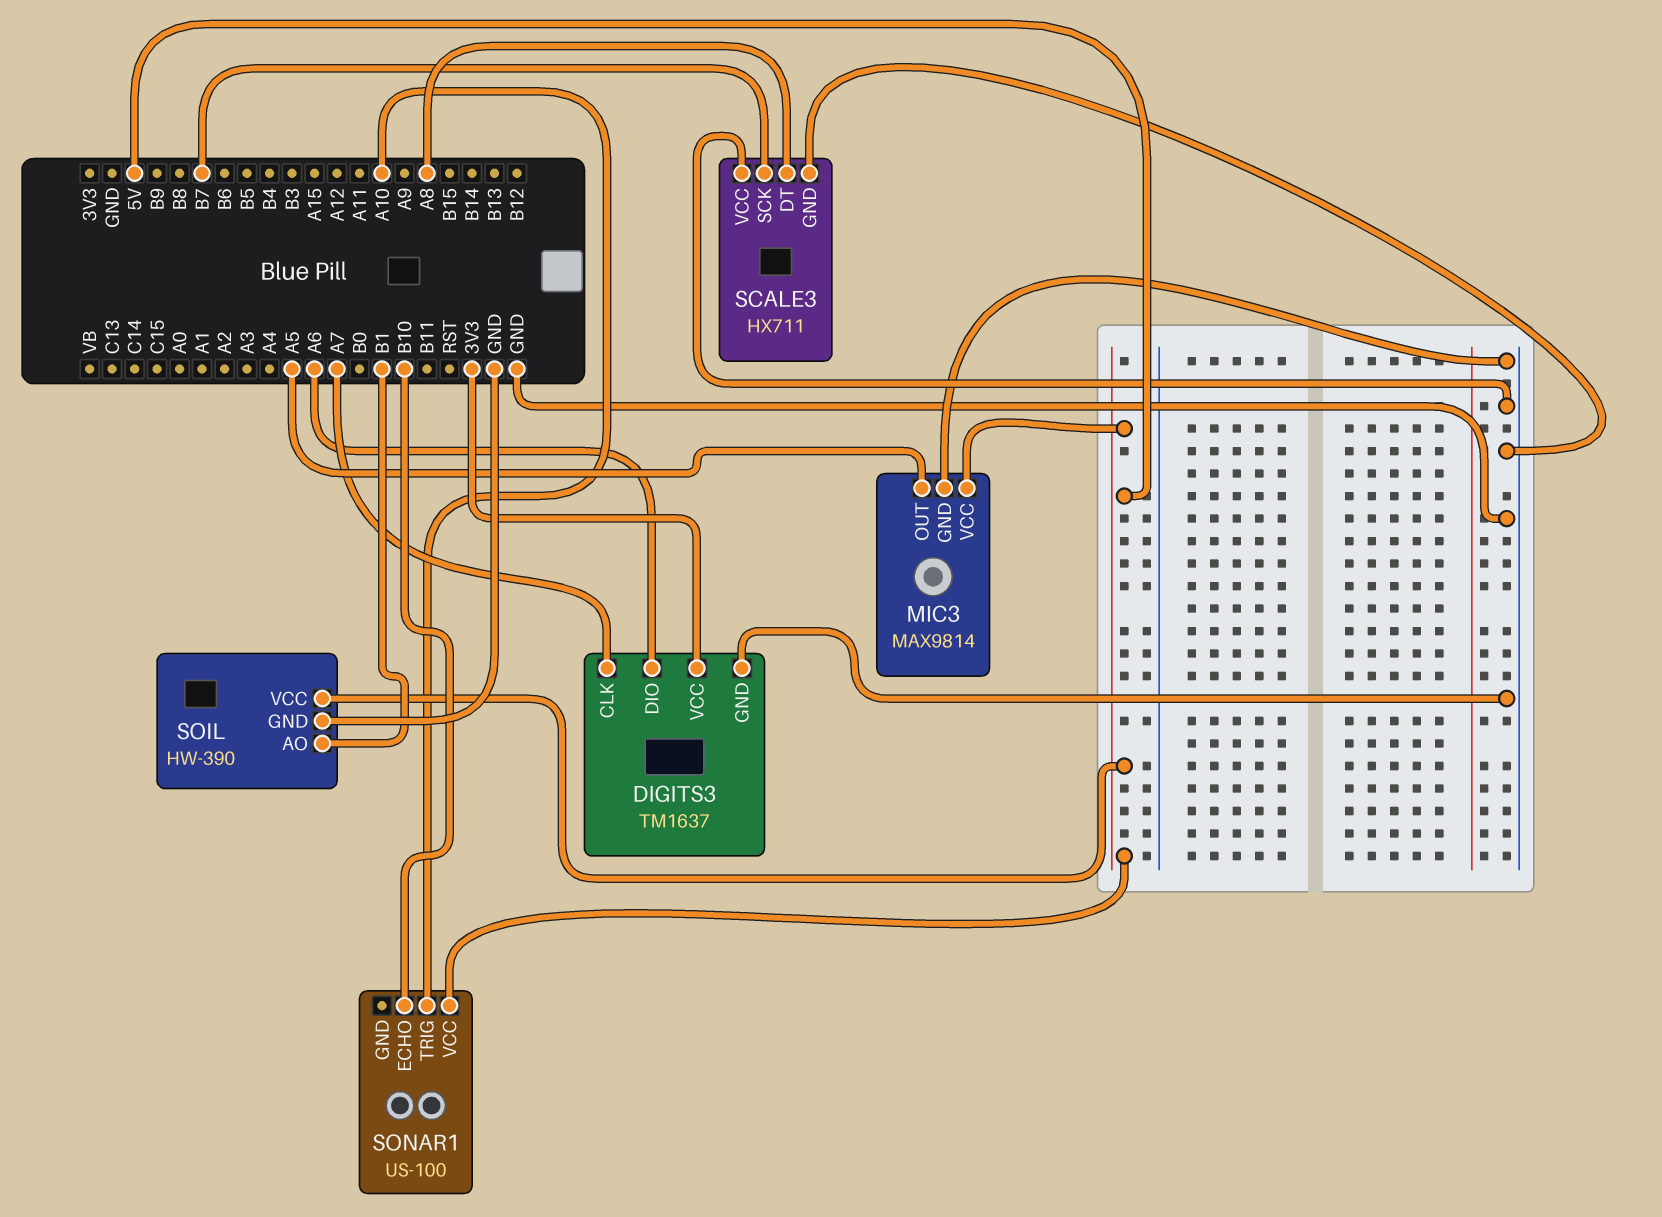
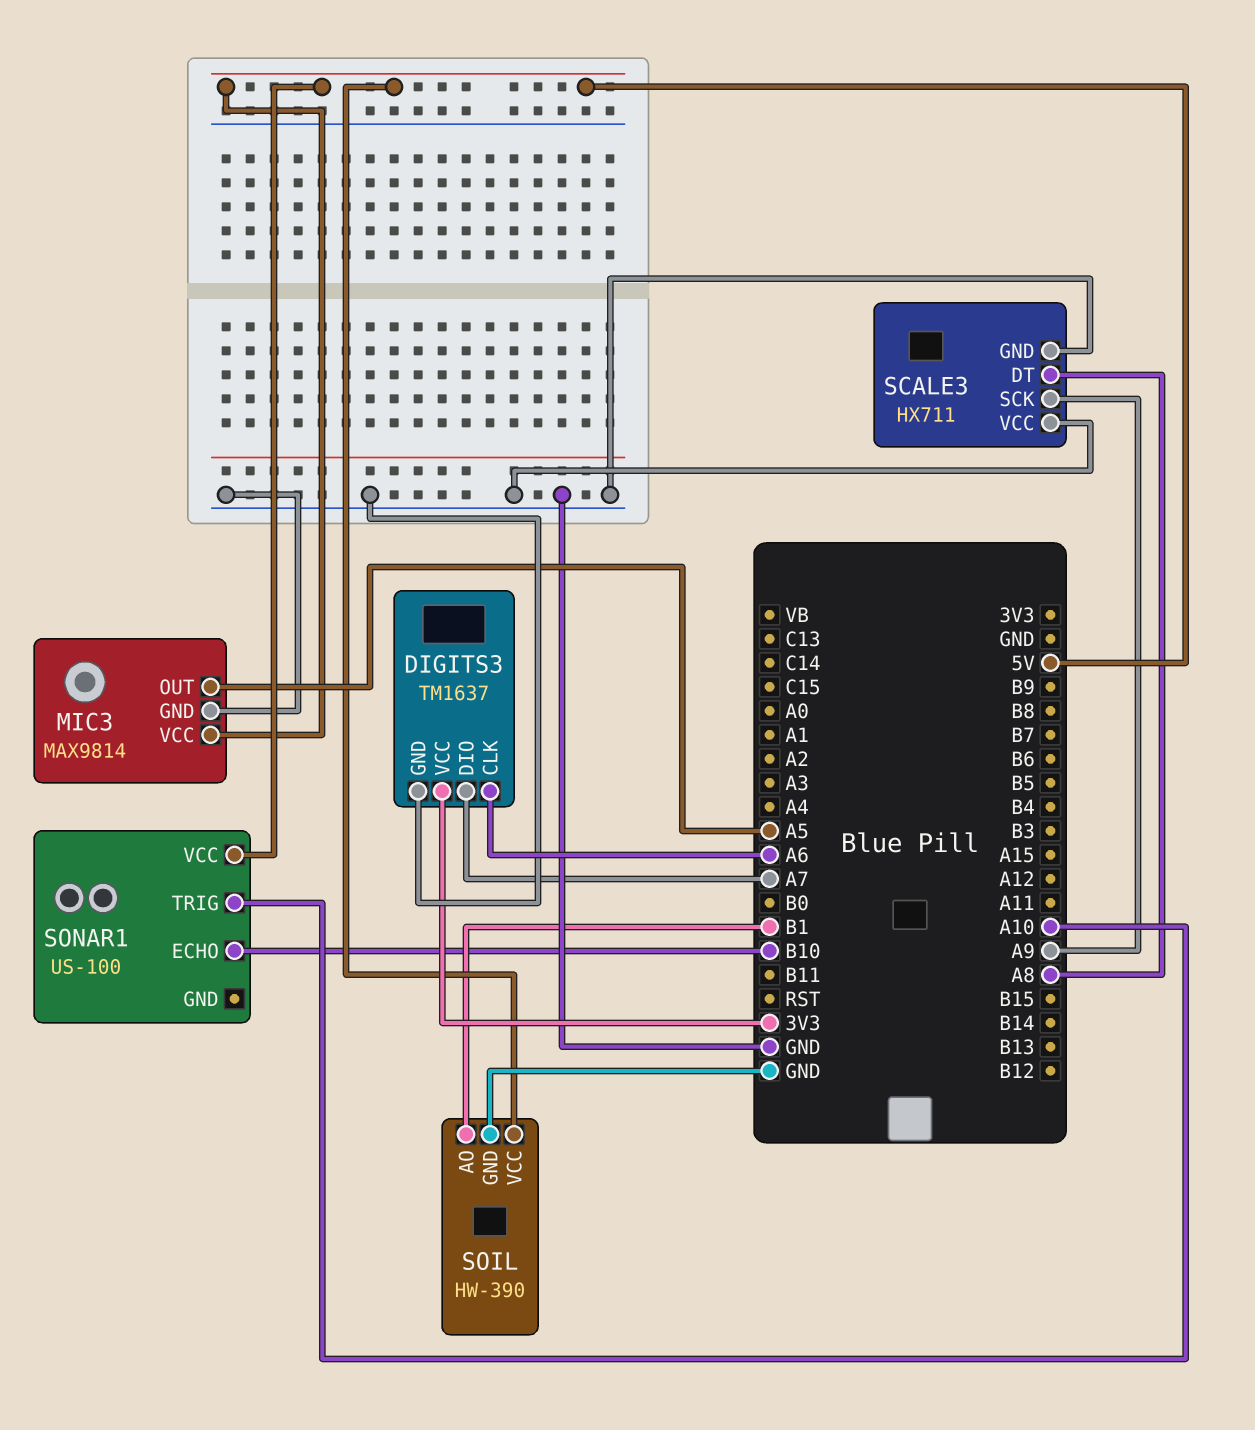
DIGITS3 pin CLK: A7 -> A6
DIGITS3 pin DIO: A6 -> A7
SCALE3 pin SCK: B7 -> A9

